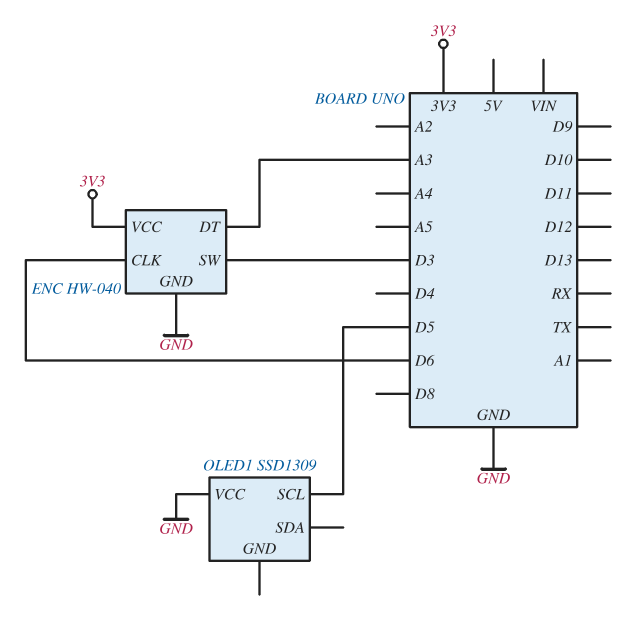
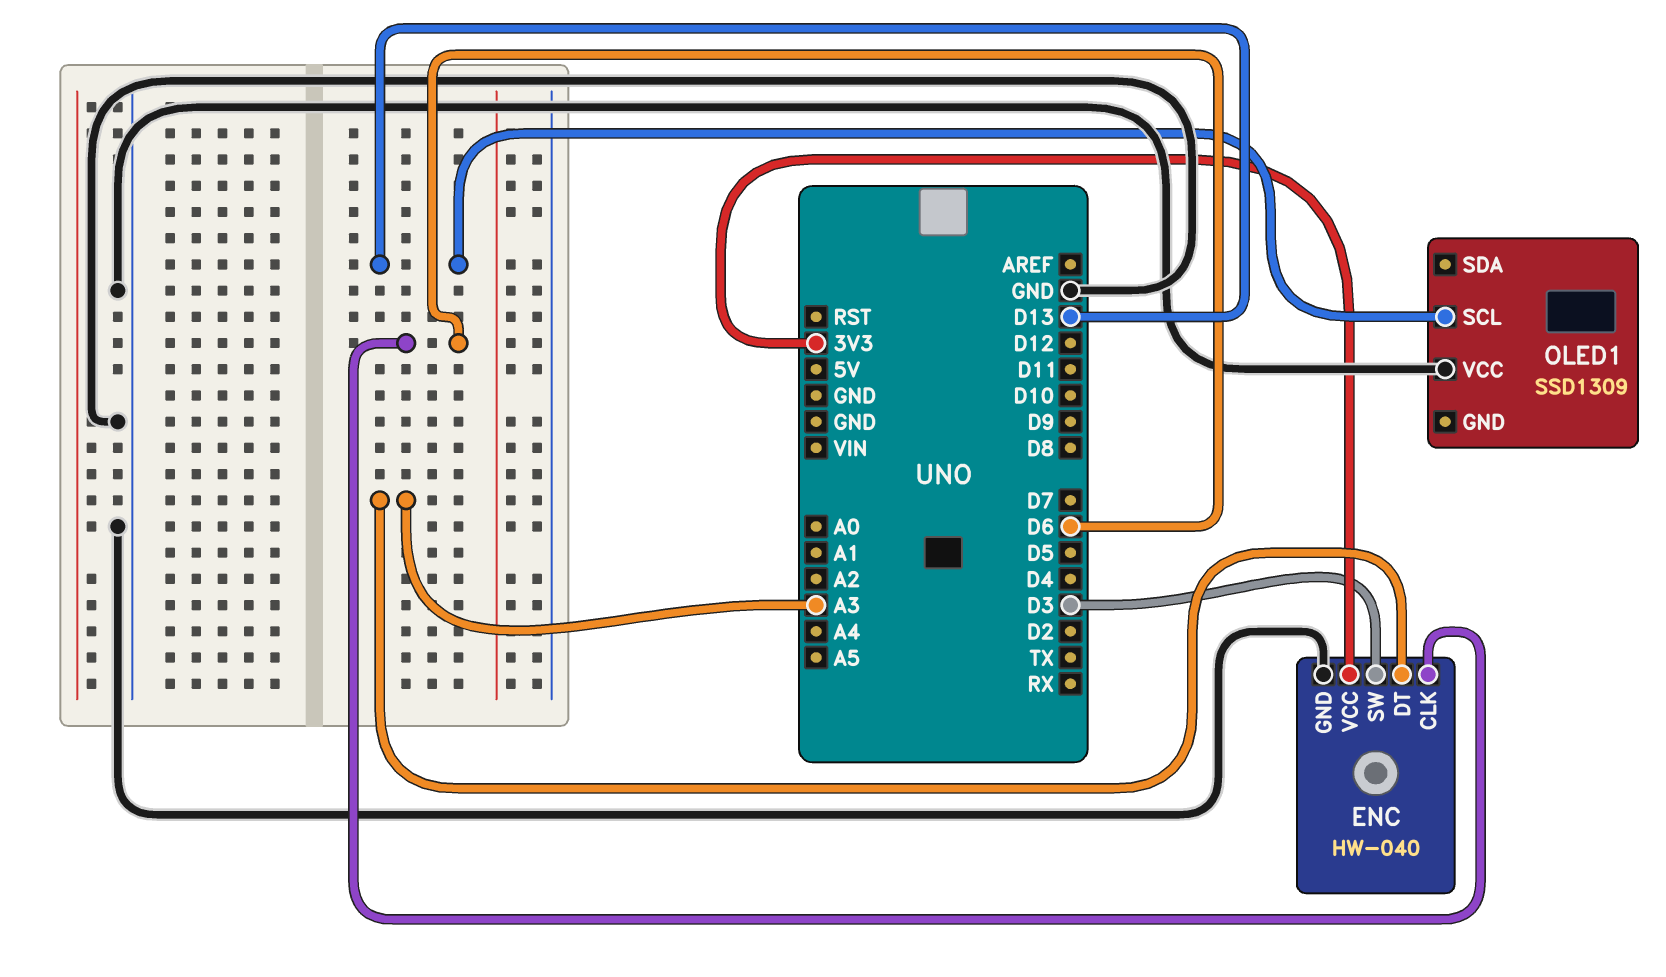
OLED1 pin SCL: D5 -> D13

